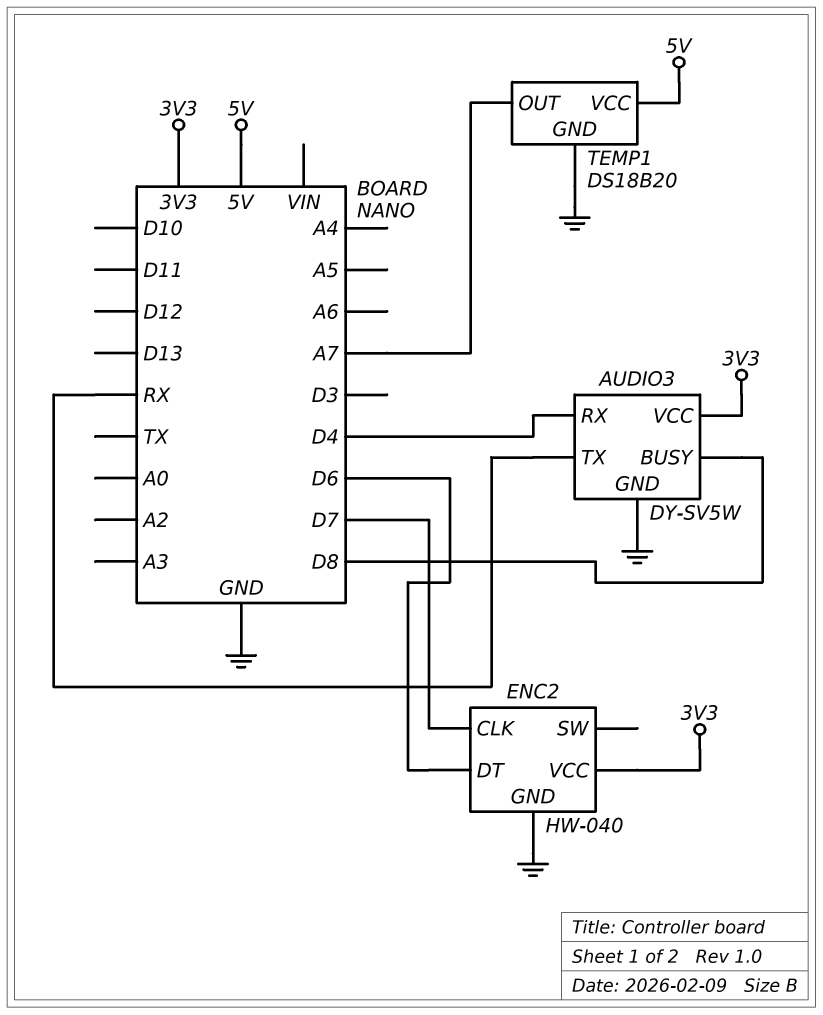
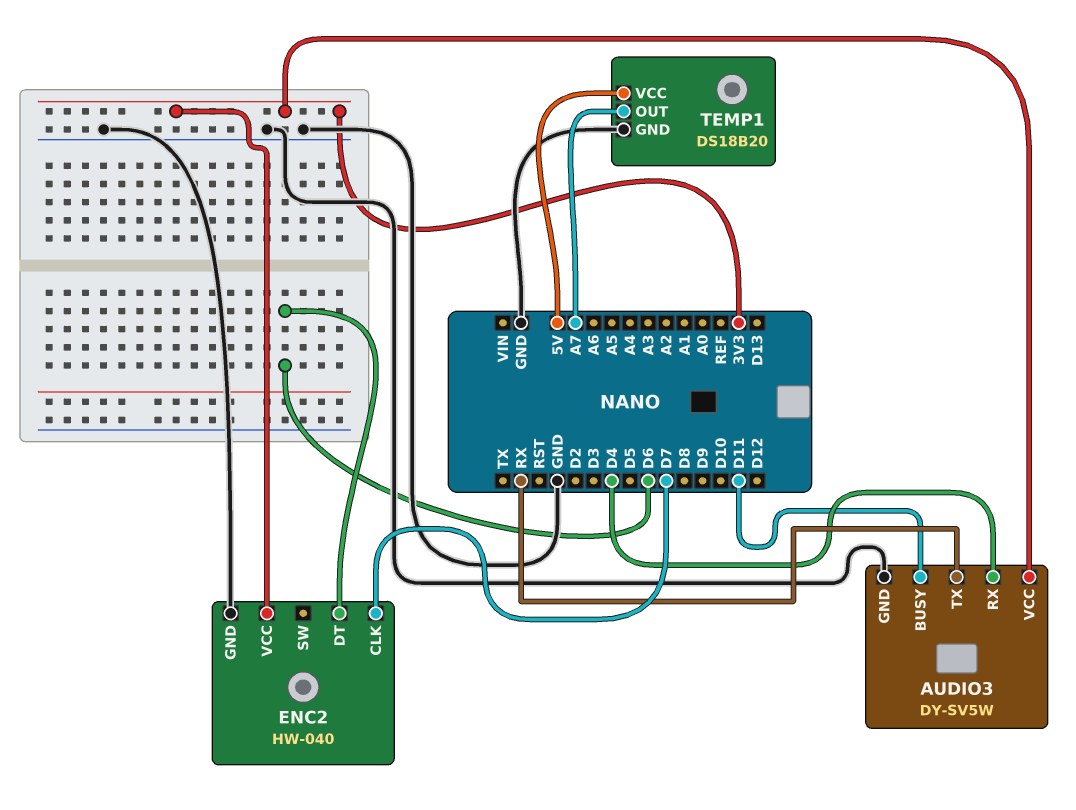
AUDIO3 pin BUSY: D8 -> D11

